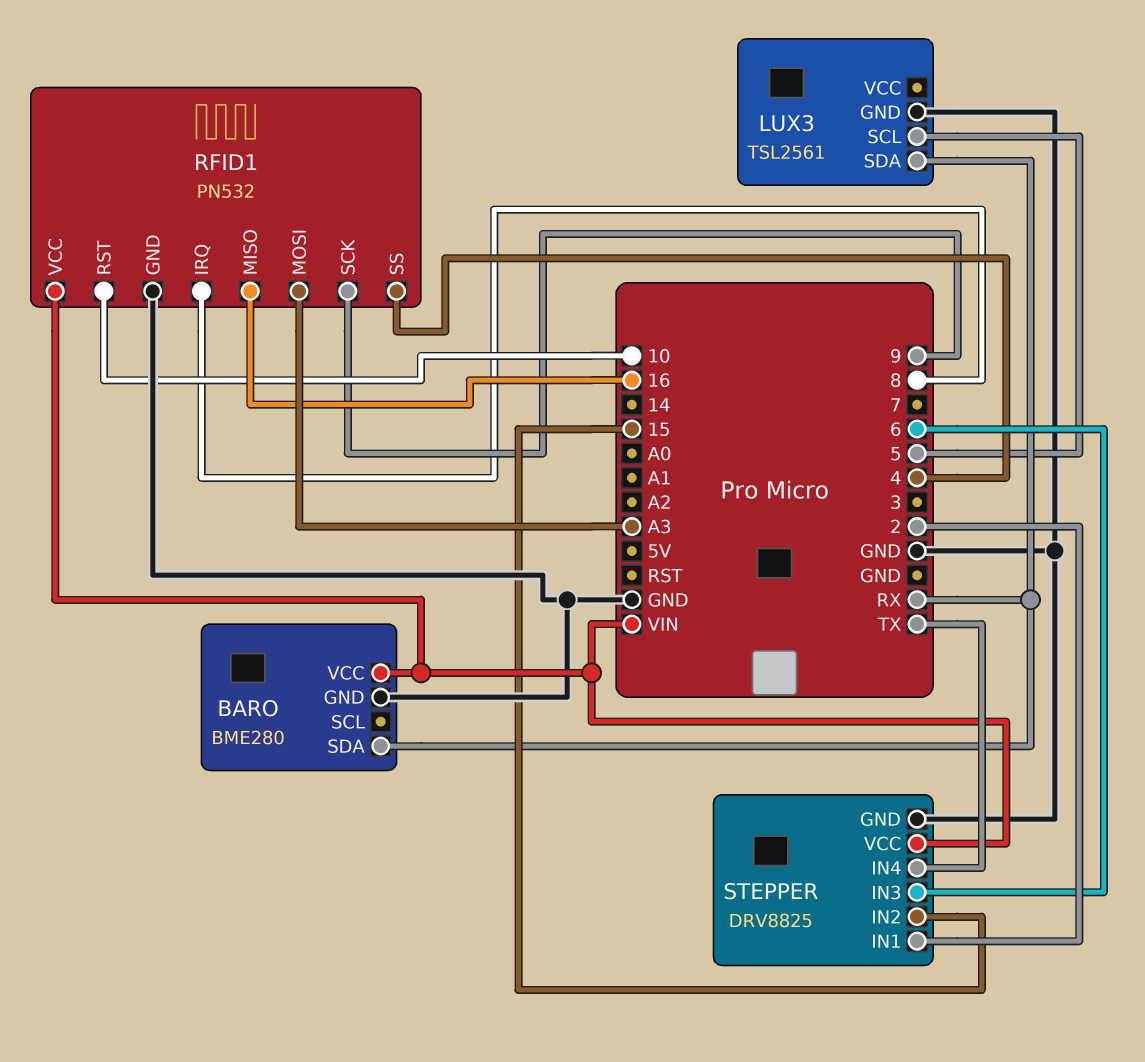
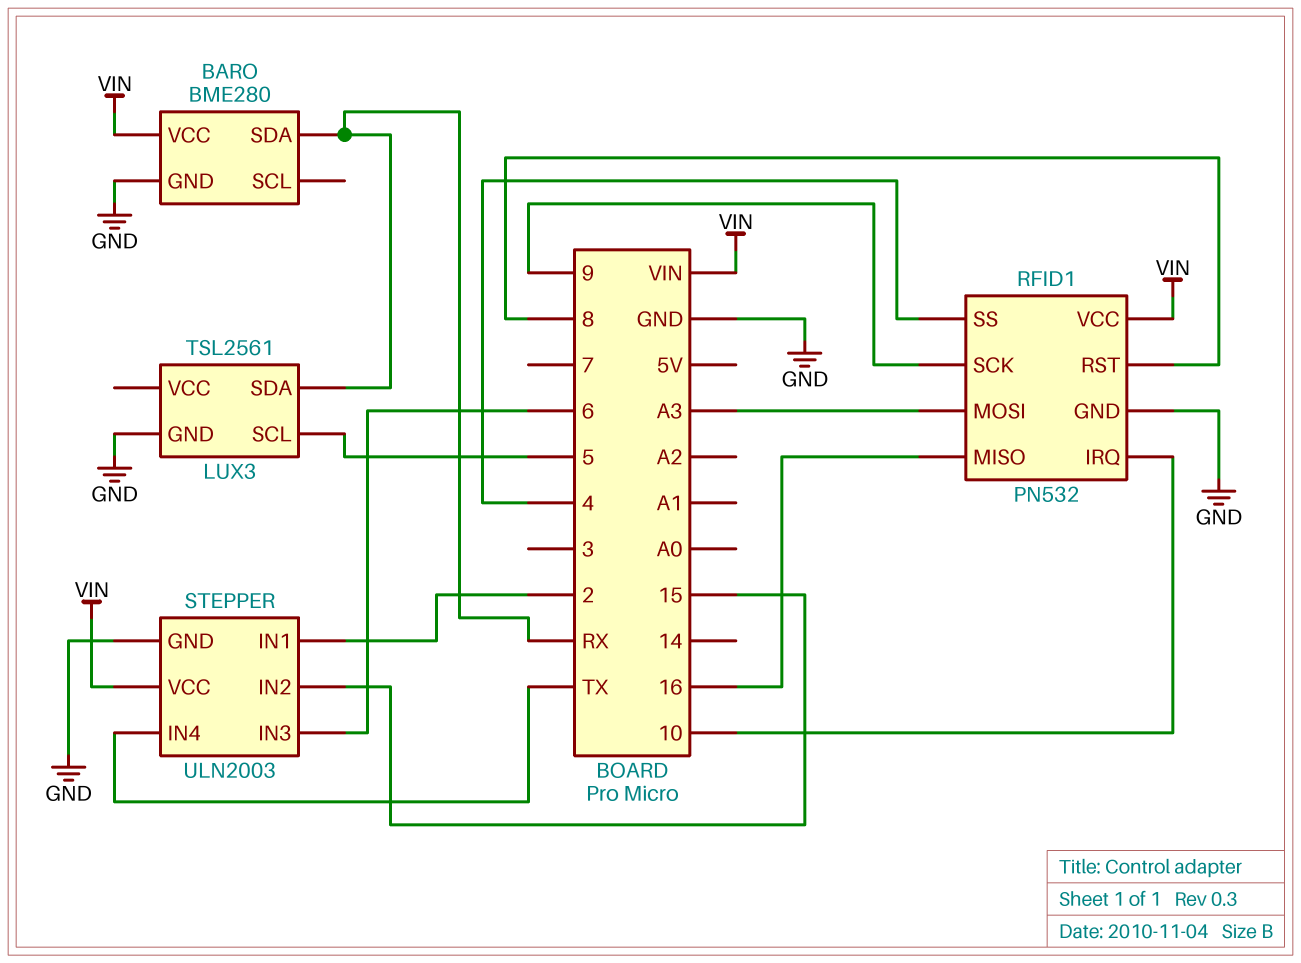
RFID1 pin IRQ: 8 -> 10
RFID1 pin RST: 10 -> 8
STEPPER: DRV8825 -> ULN2003

